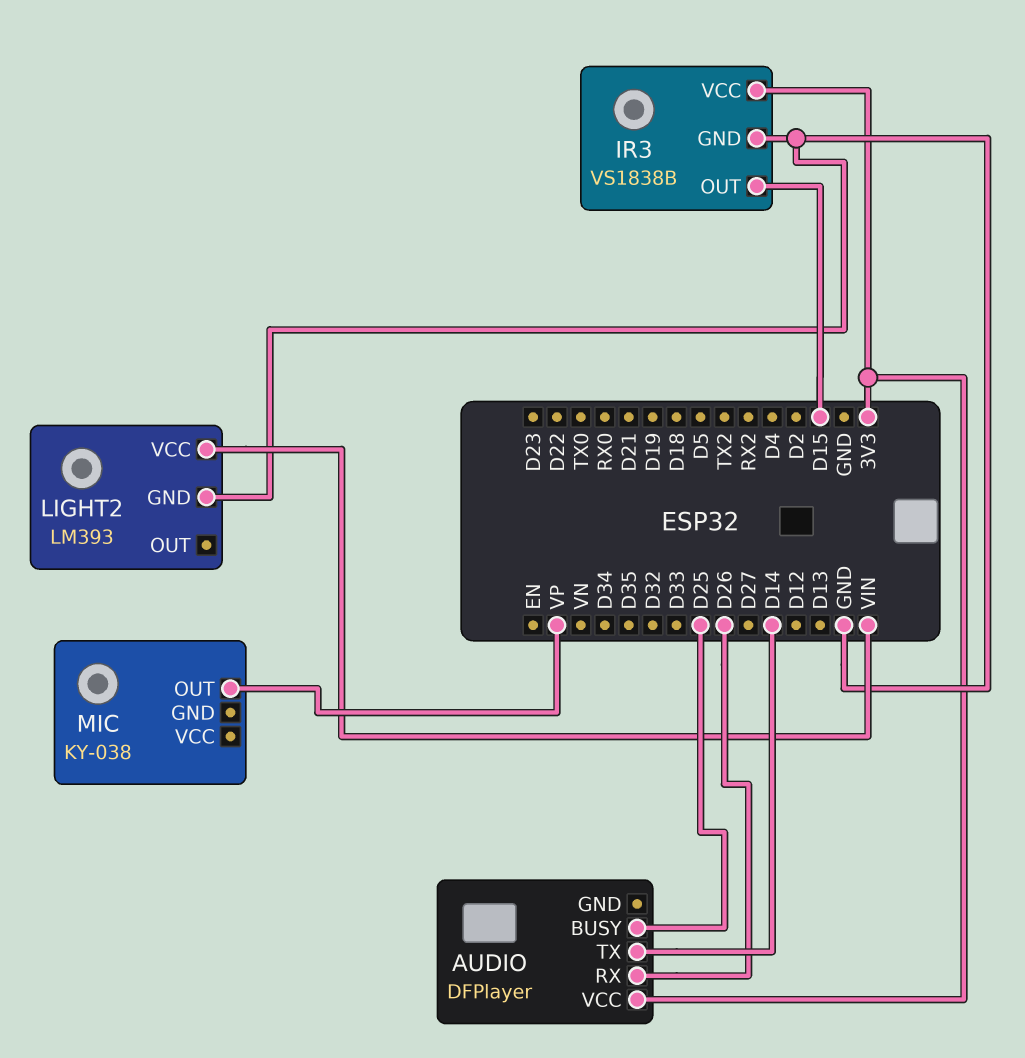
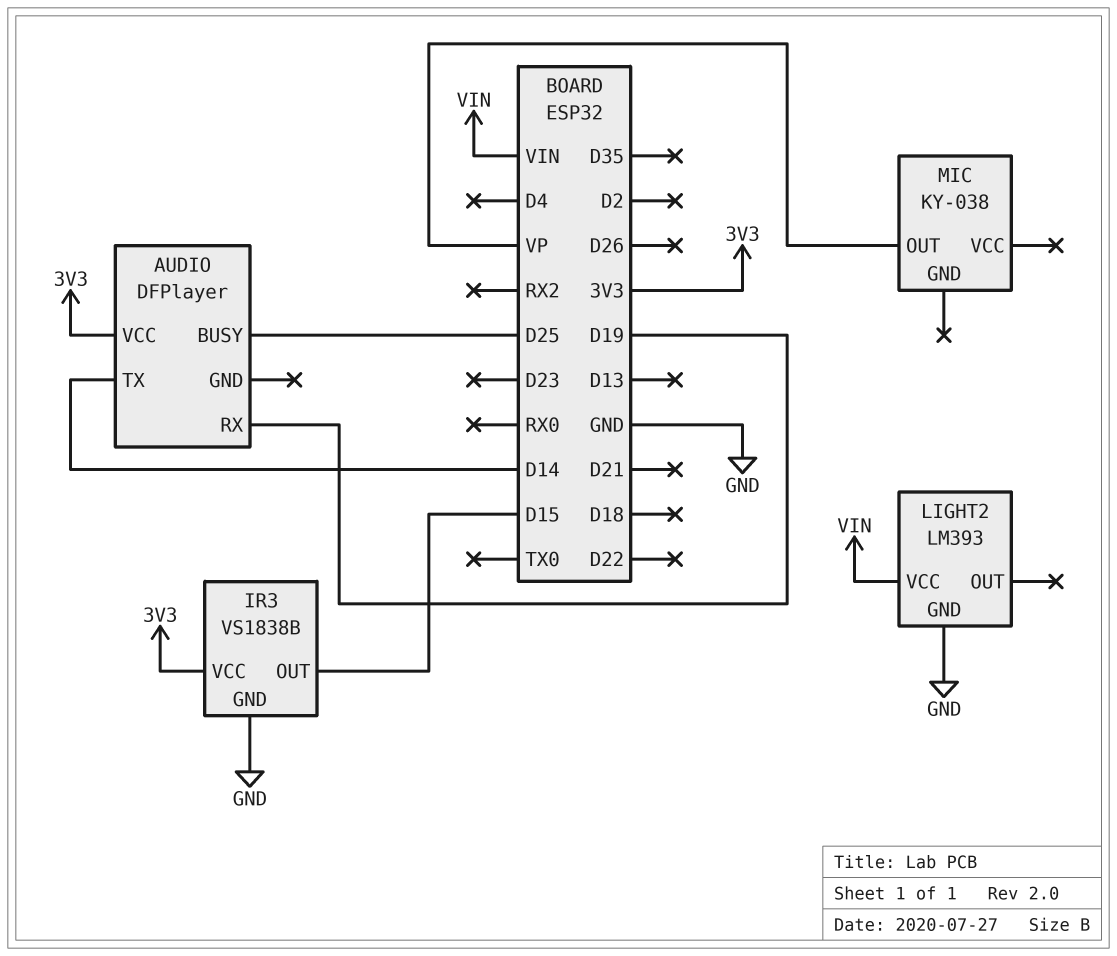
AUDIO pin RX: D26 -> D19

